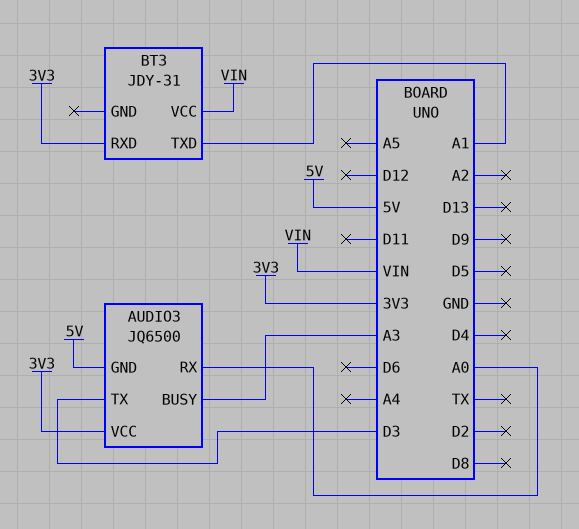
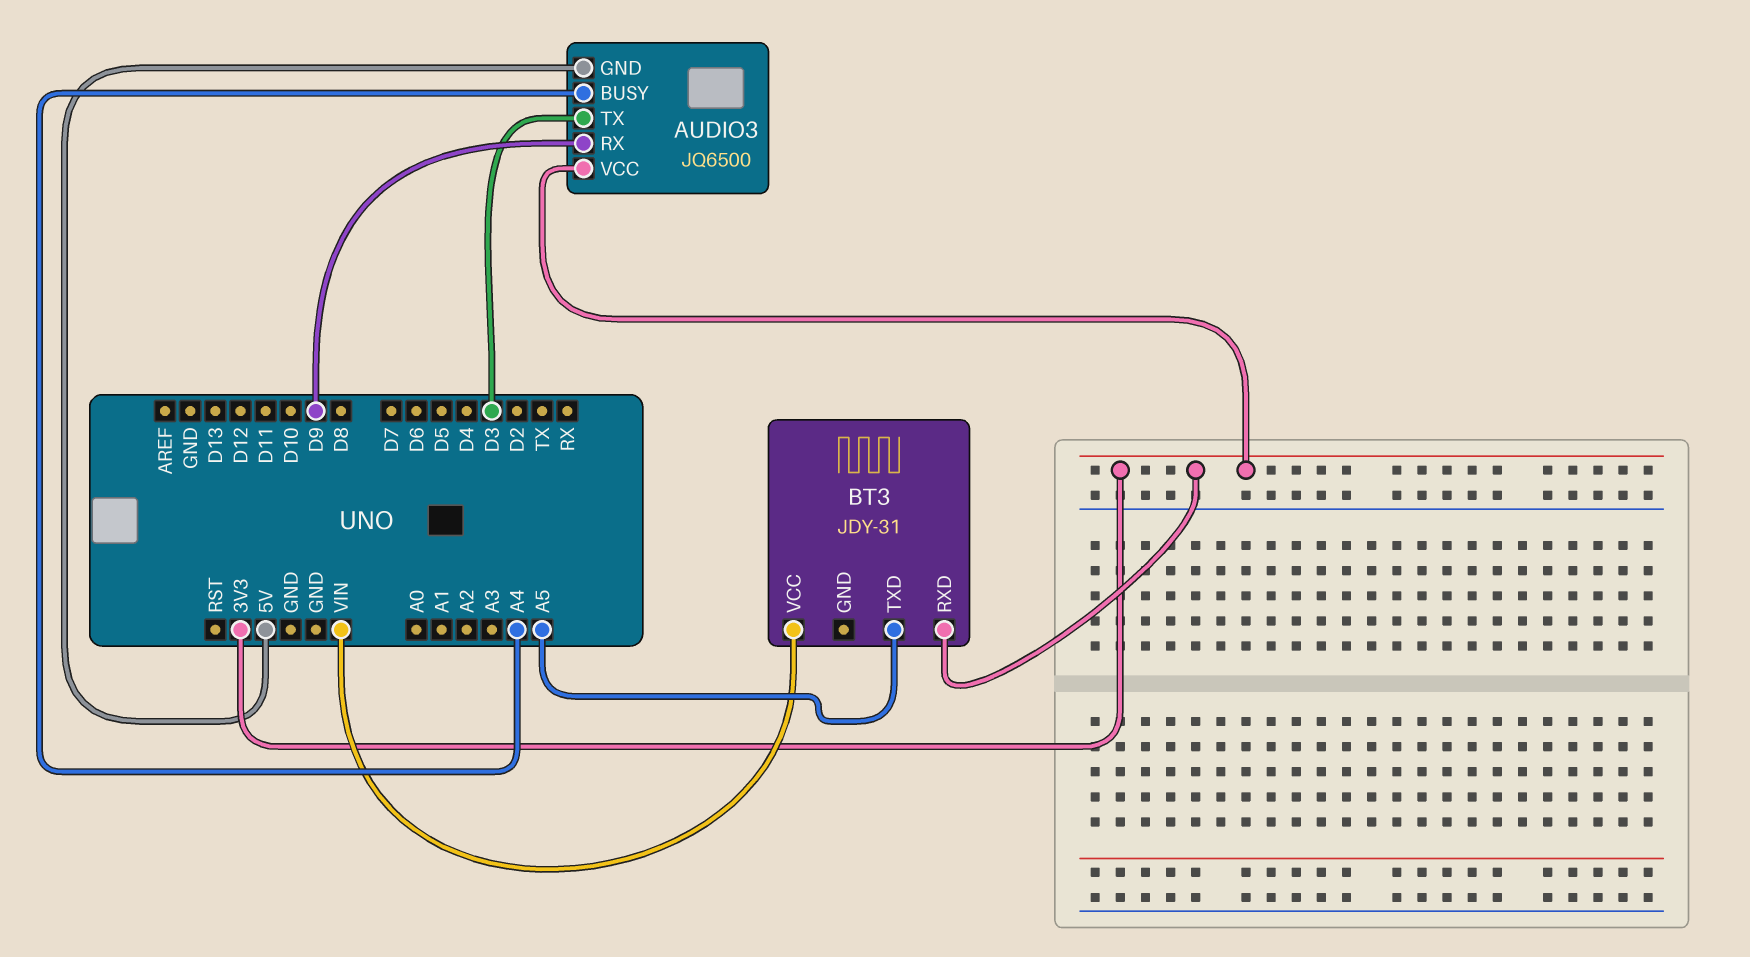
AUDIO3 pin BUSY: A3 -> A4
AUDIO3 pin RX: A0 -> D9
BT3 pin TXD: A1 -> A5

